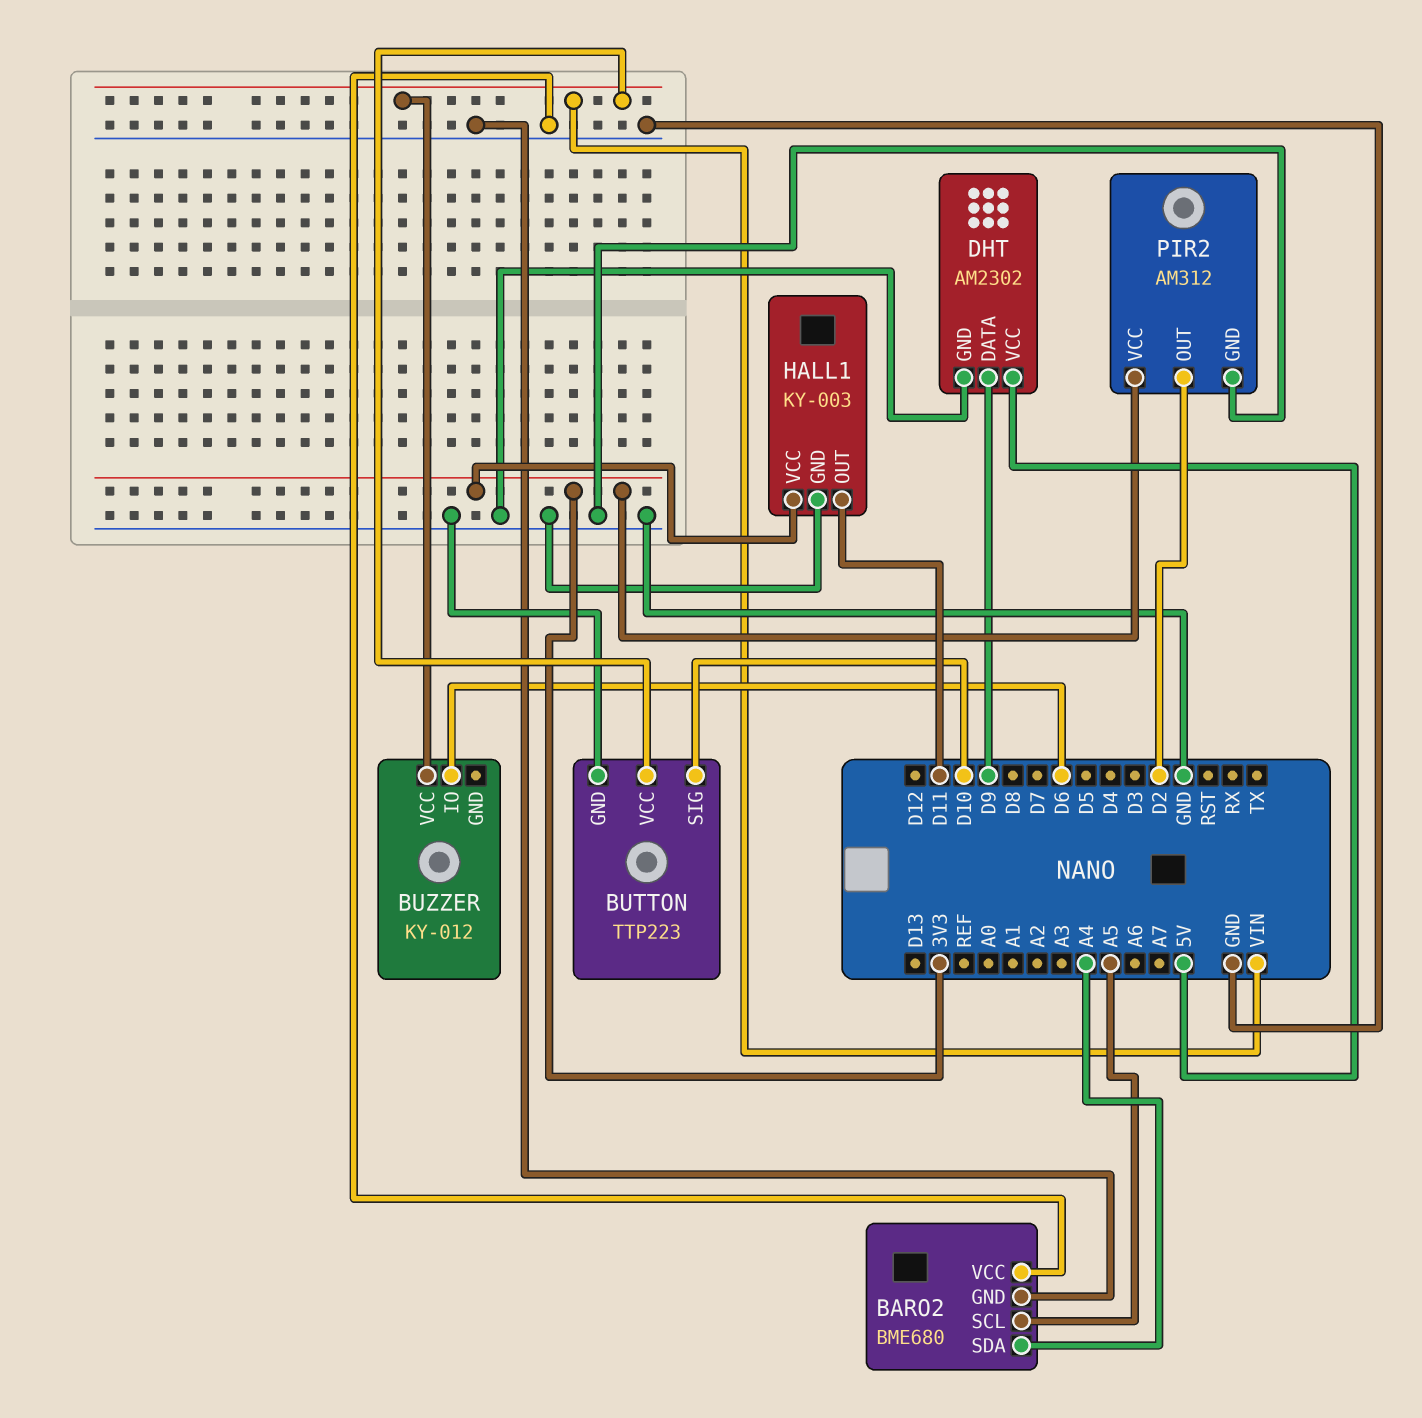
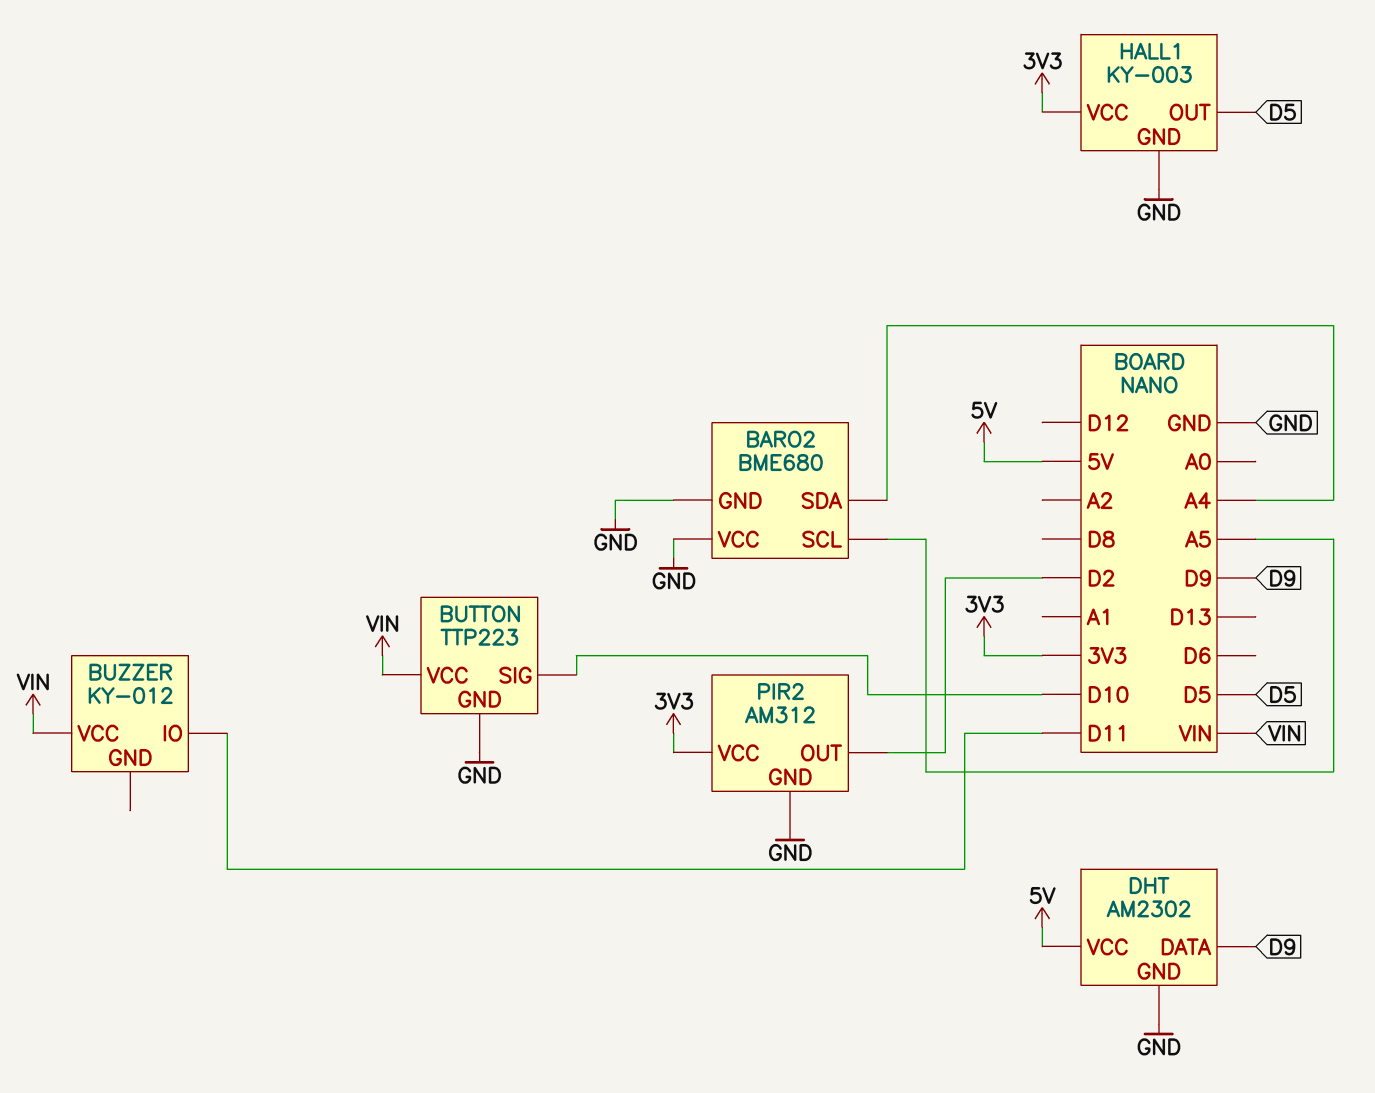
BUZZER pin IO: D6 -> D11
HALL1 pin OUT: D11 -> D5

